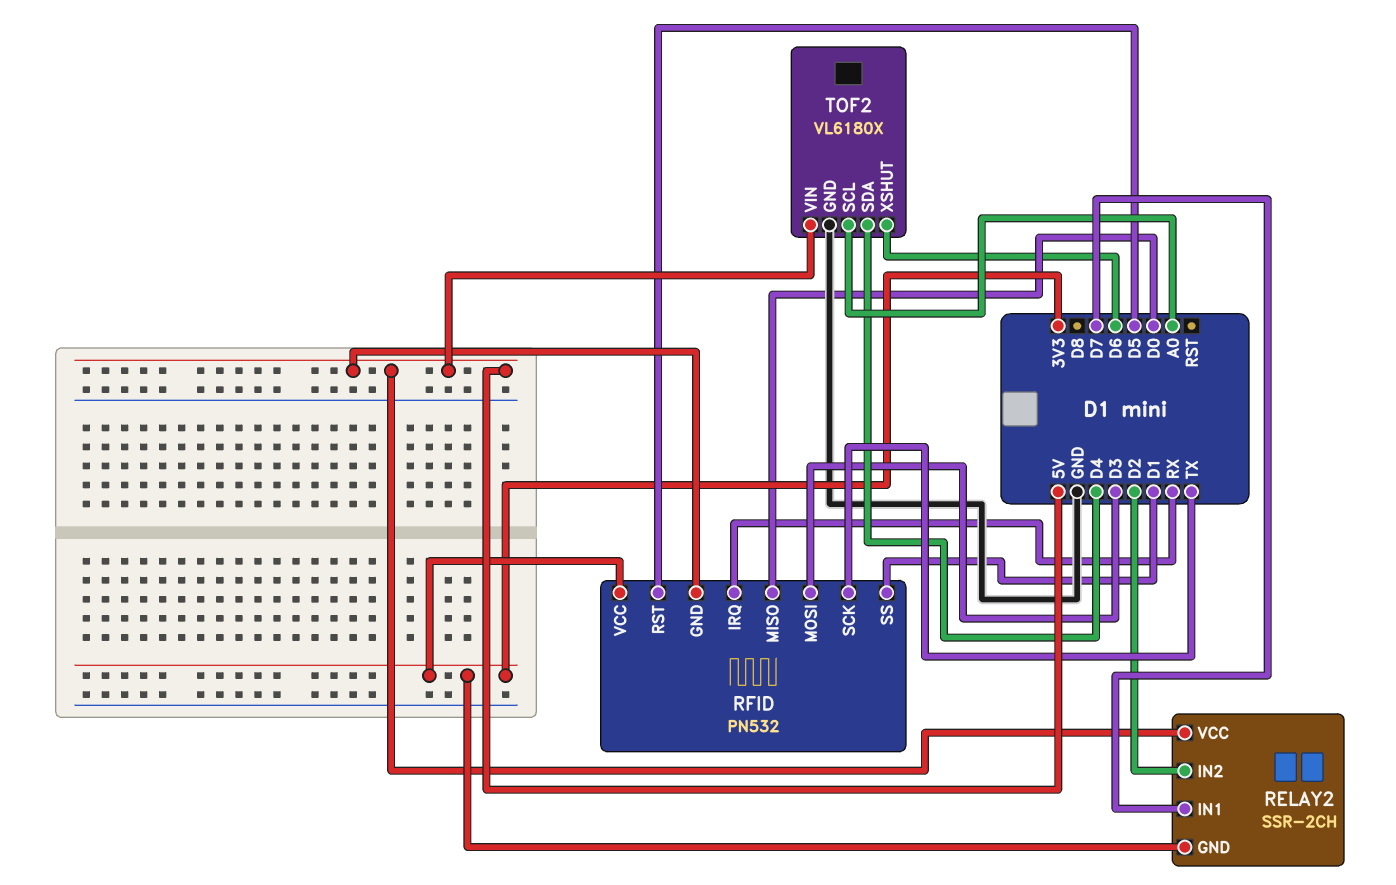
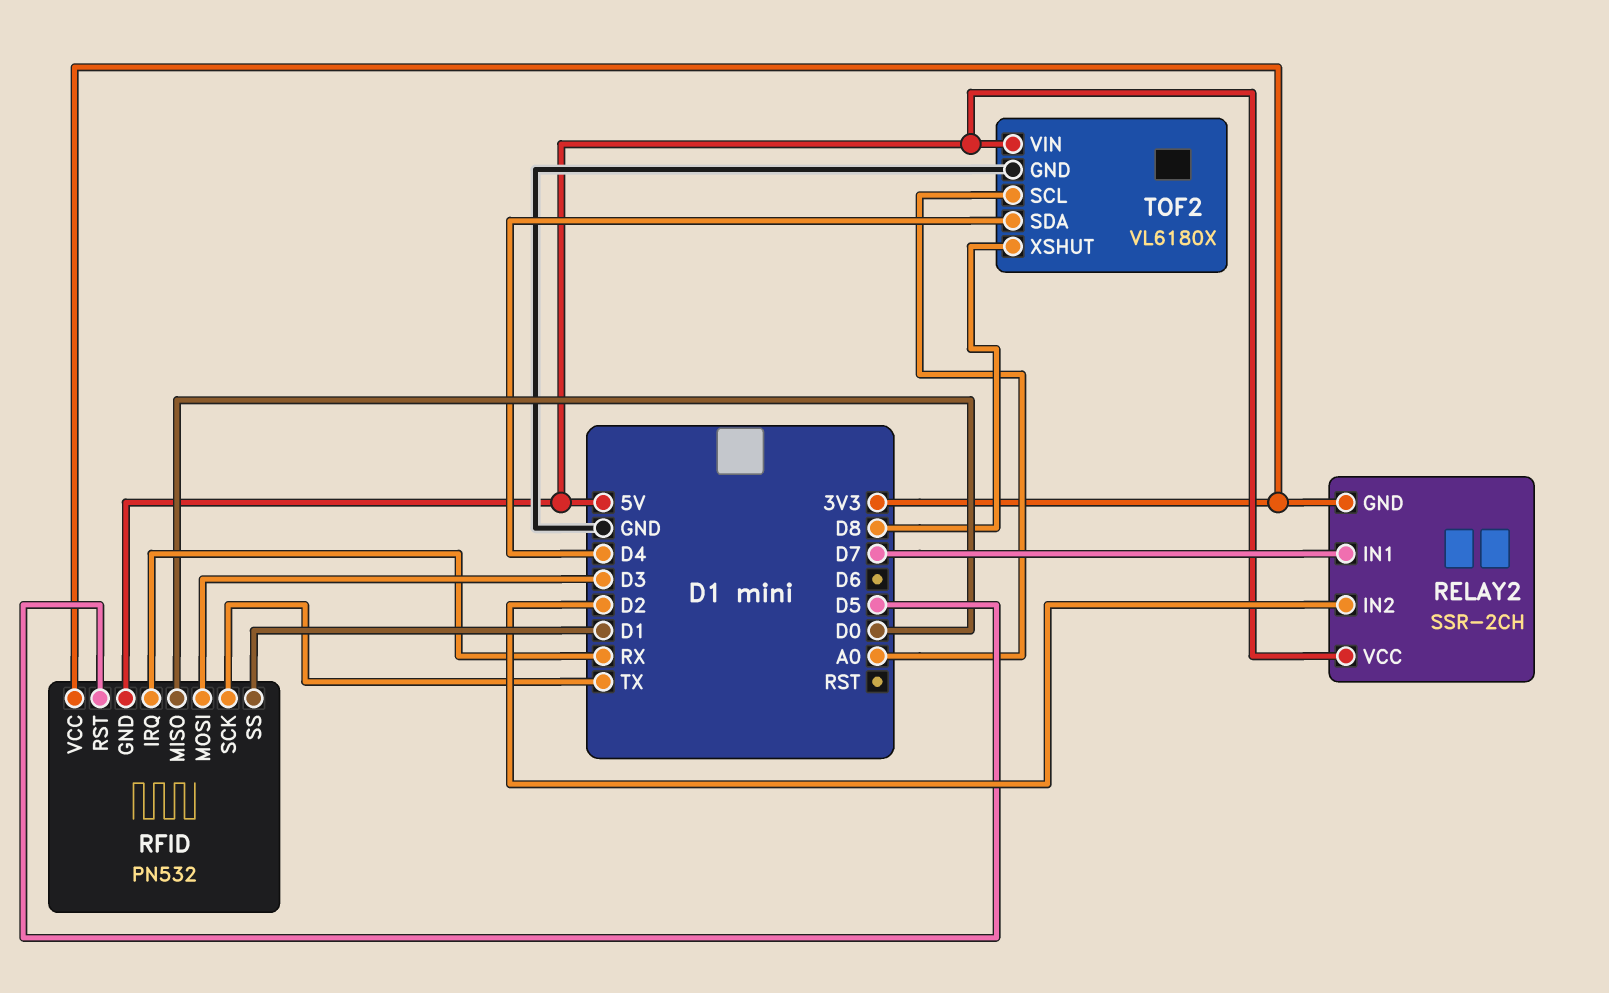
TOF2 pin XSHUT: D6 -> D8

